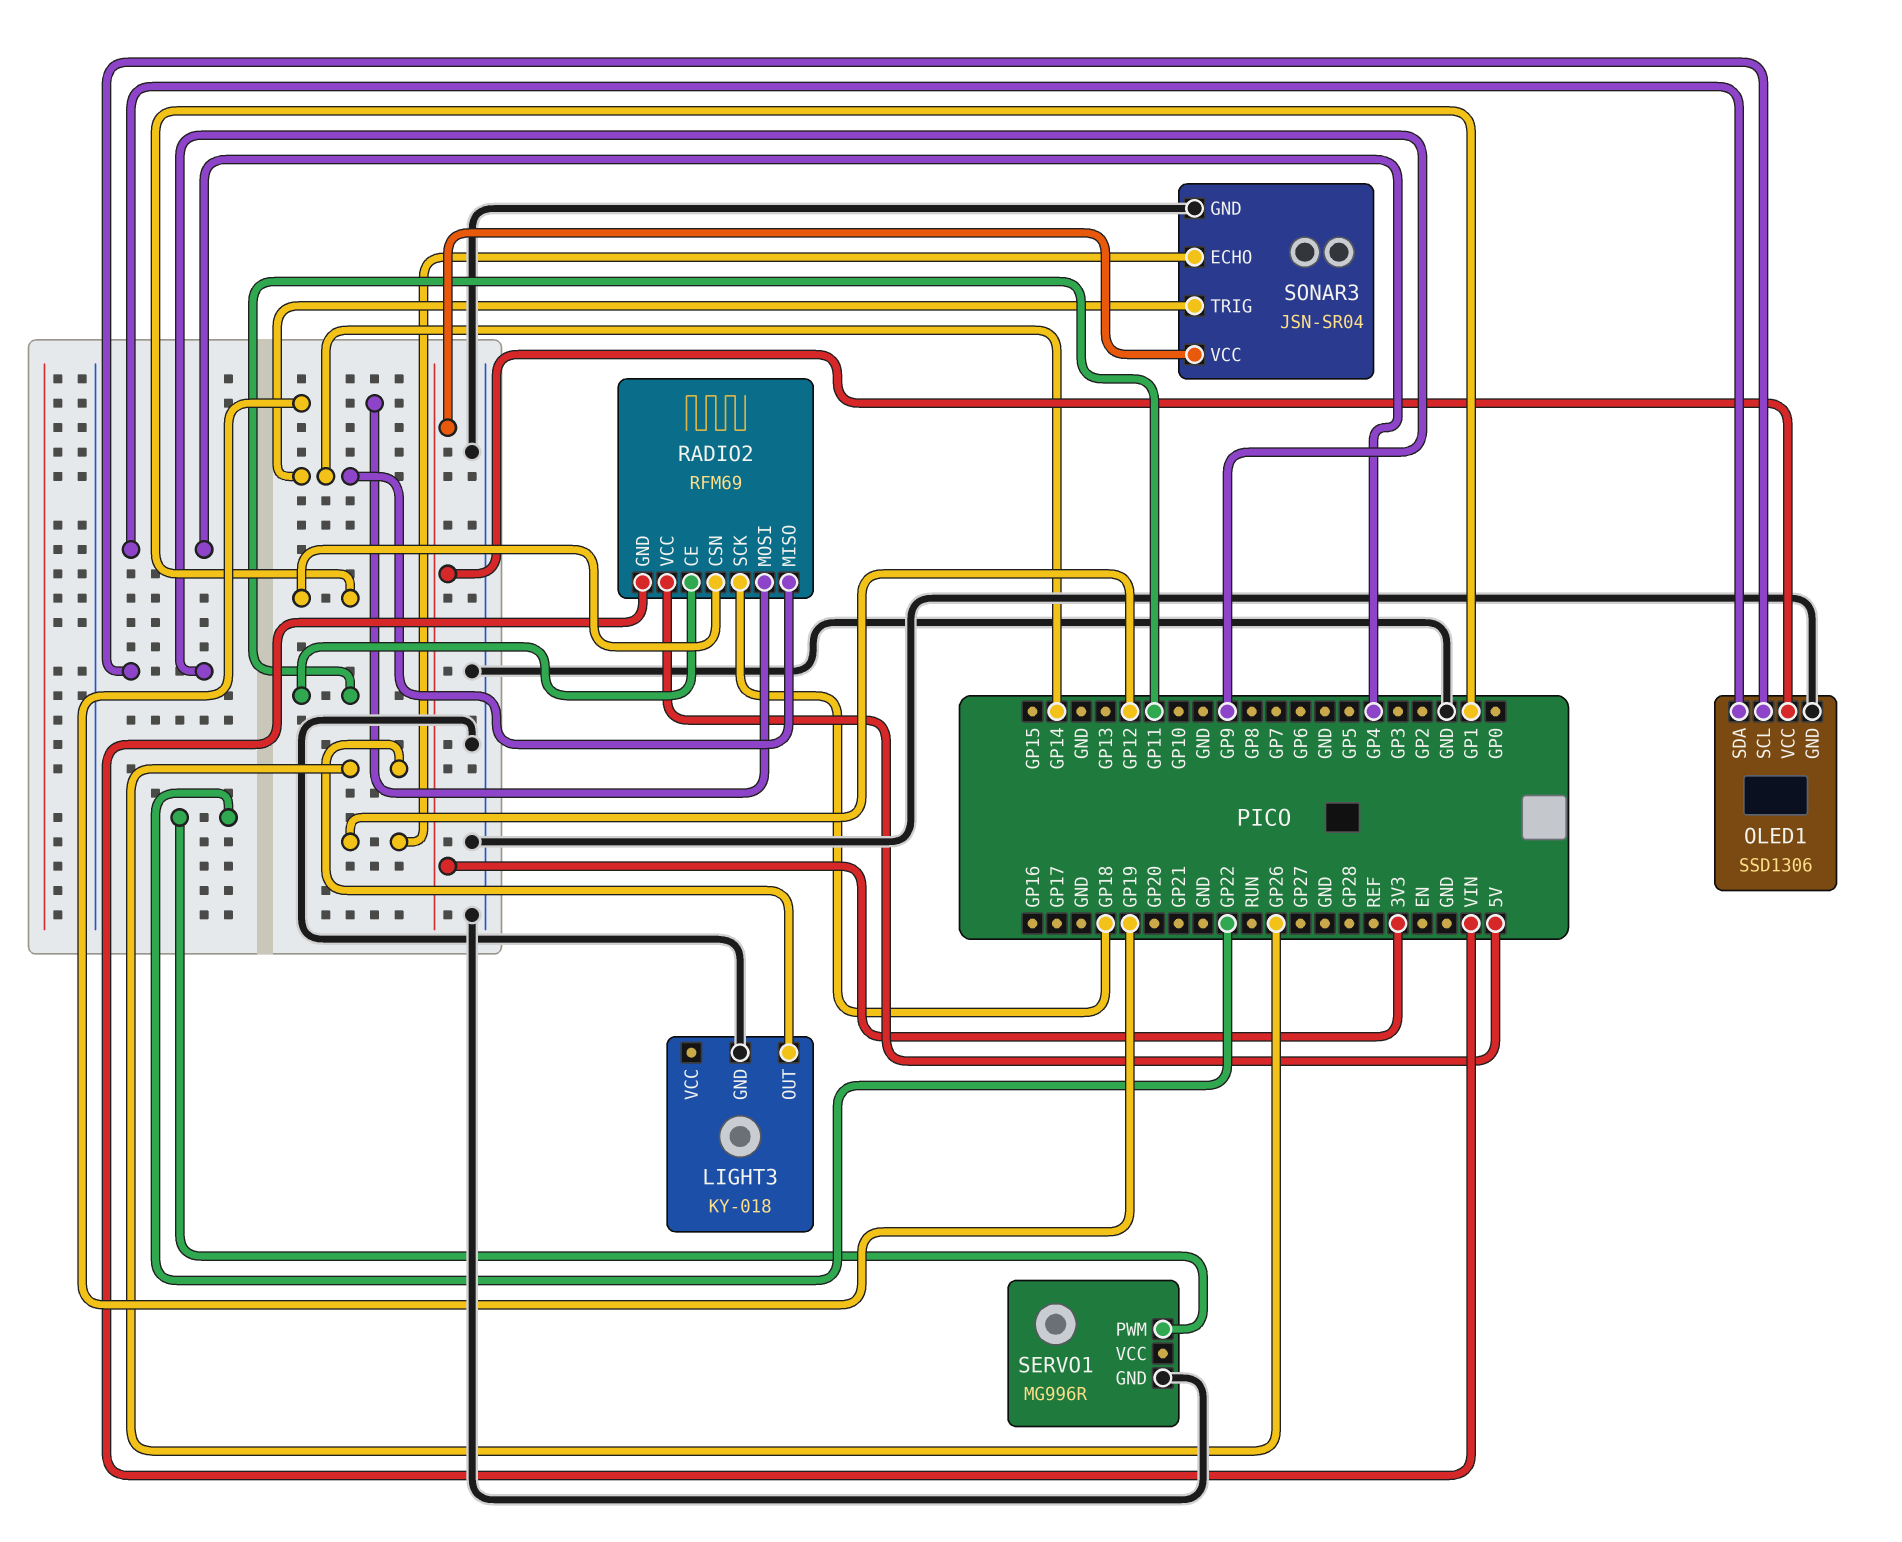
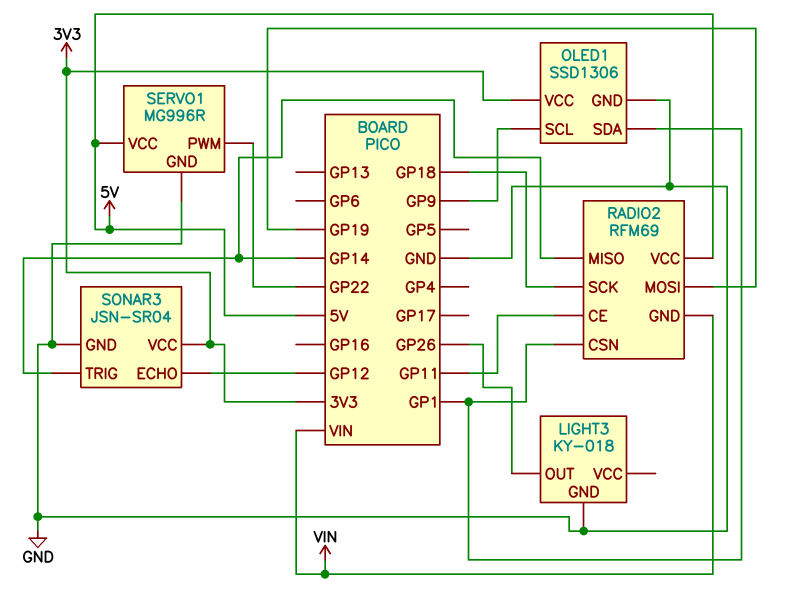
OLED1 pin SDA: GP4 -> GP1
SERVO1 pin VCC: none -> 5V

